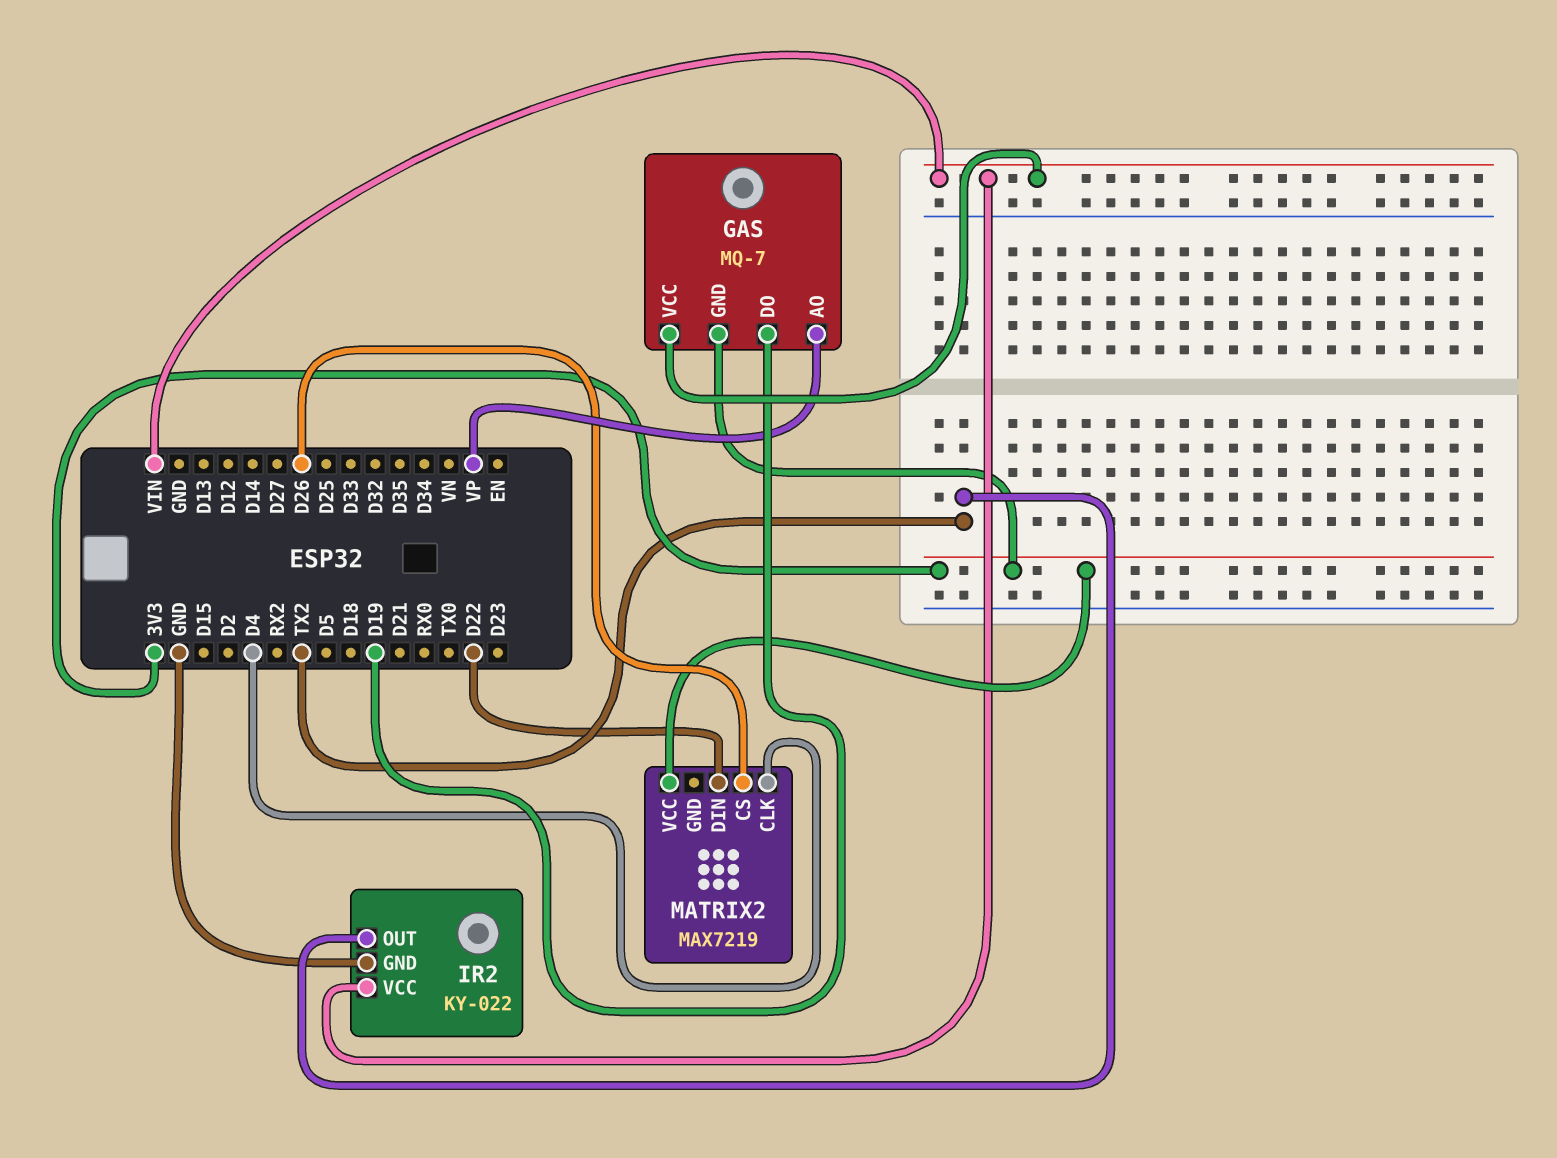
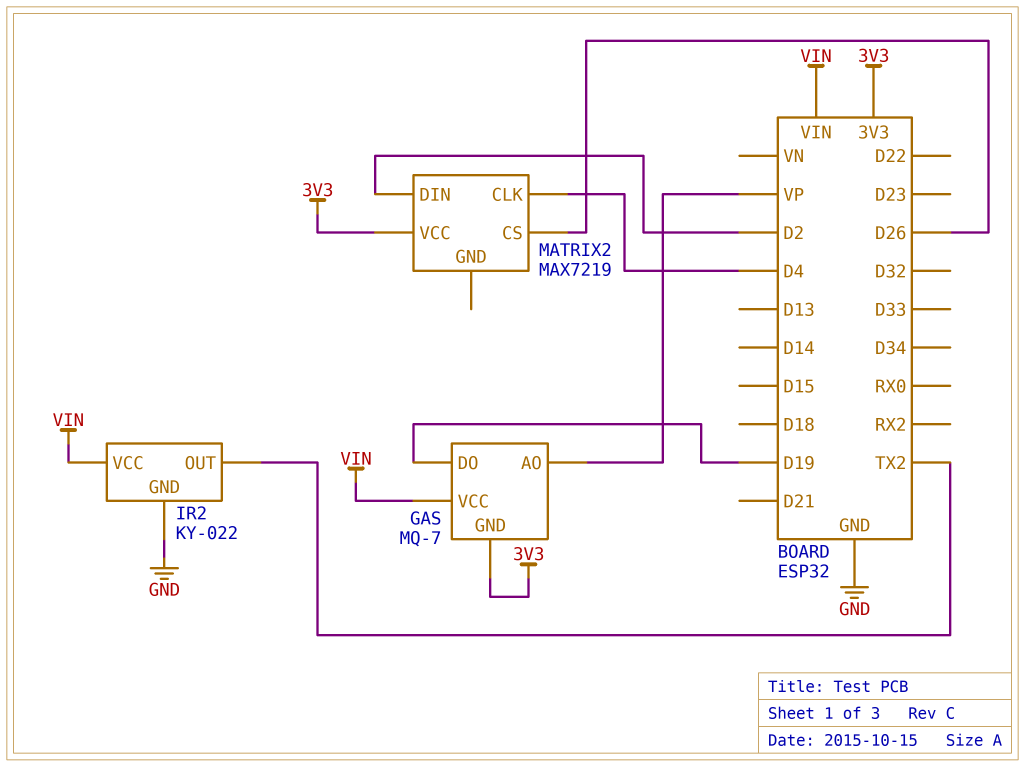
MATRIX2 pin DIN: D22 -> D2

